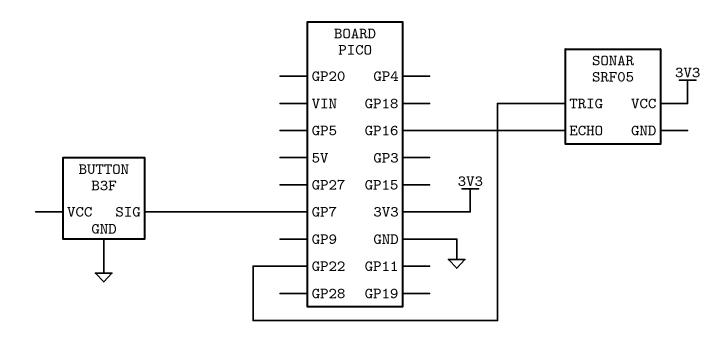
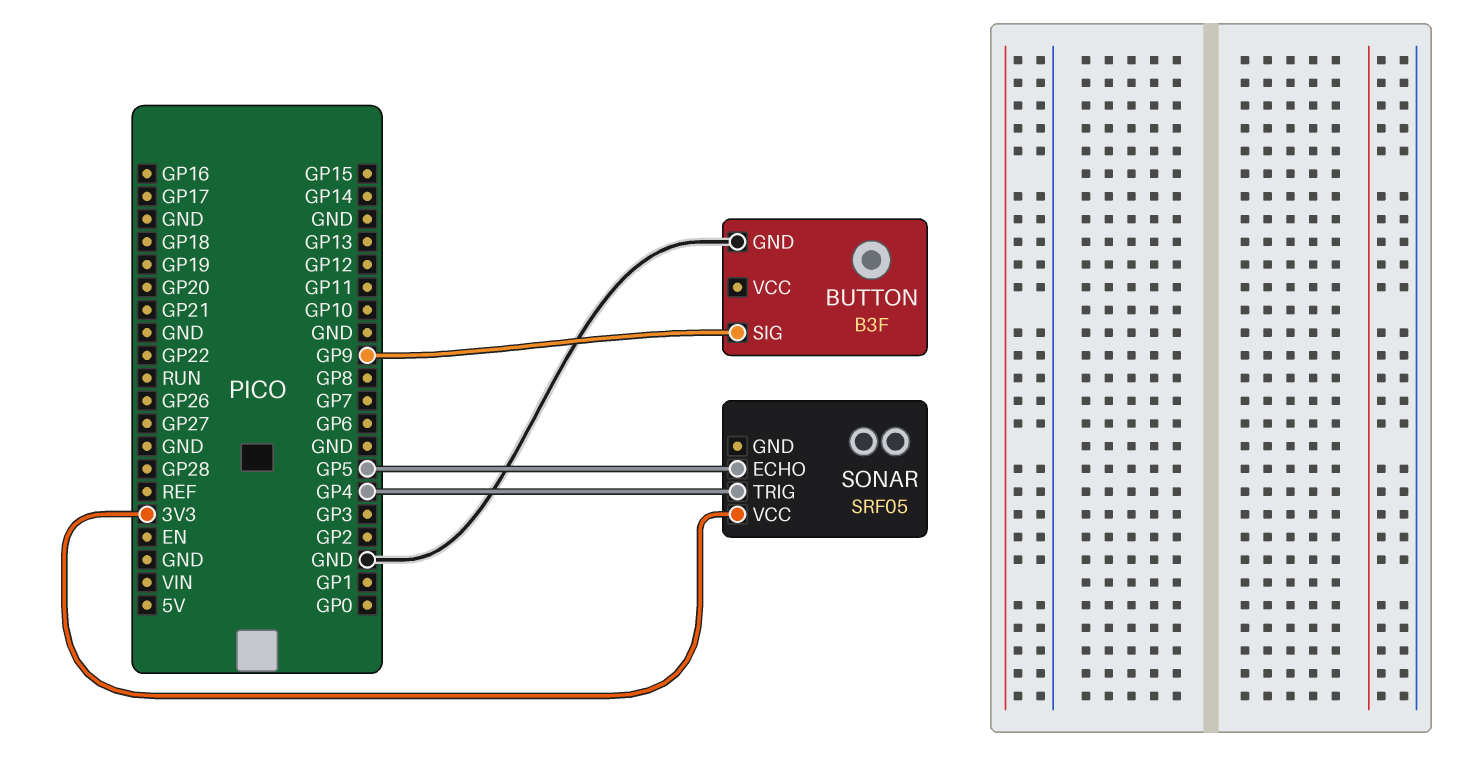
BUTTON pin SIG: GP7 -> GP9
SONAR pin ECHO: GP16 -> GP5
SONAR pin TRIG: GP22 -> GP4

